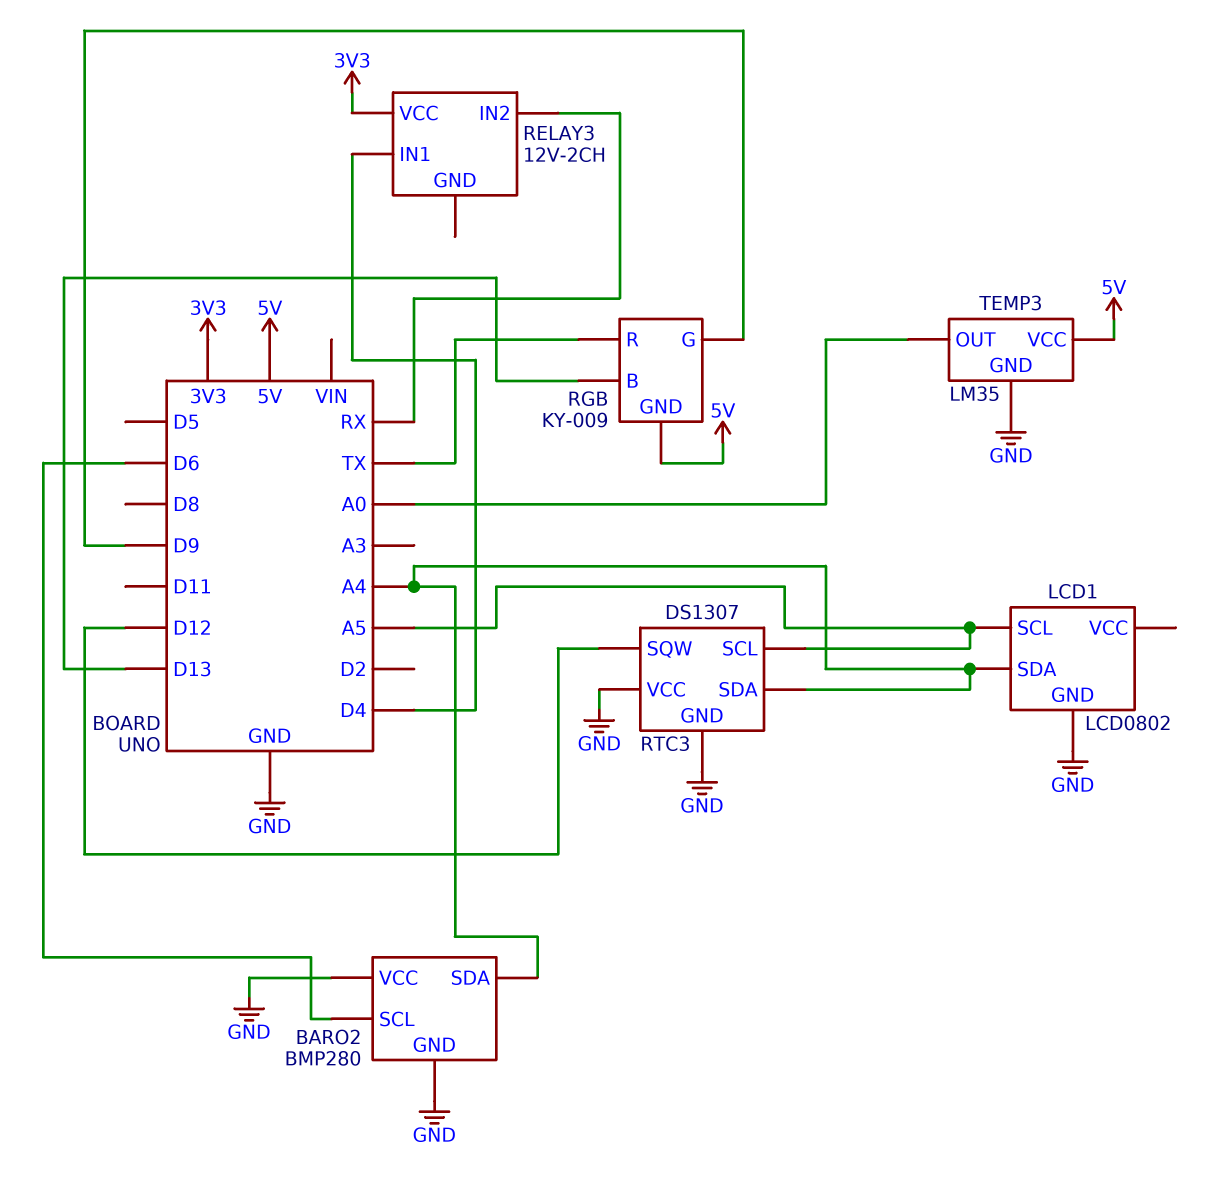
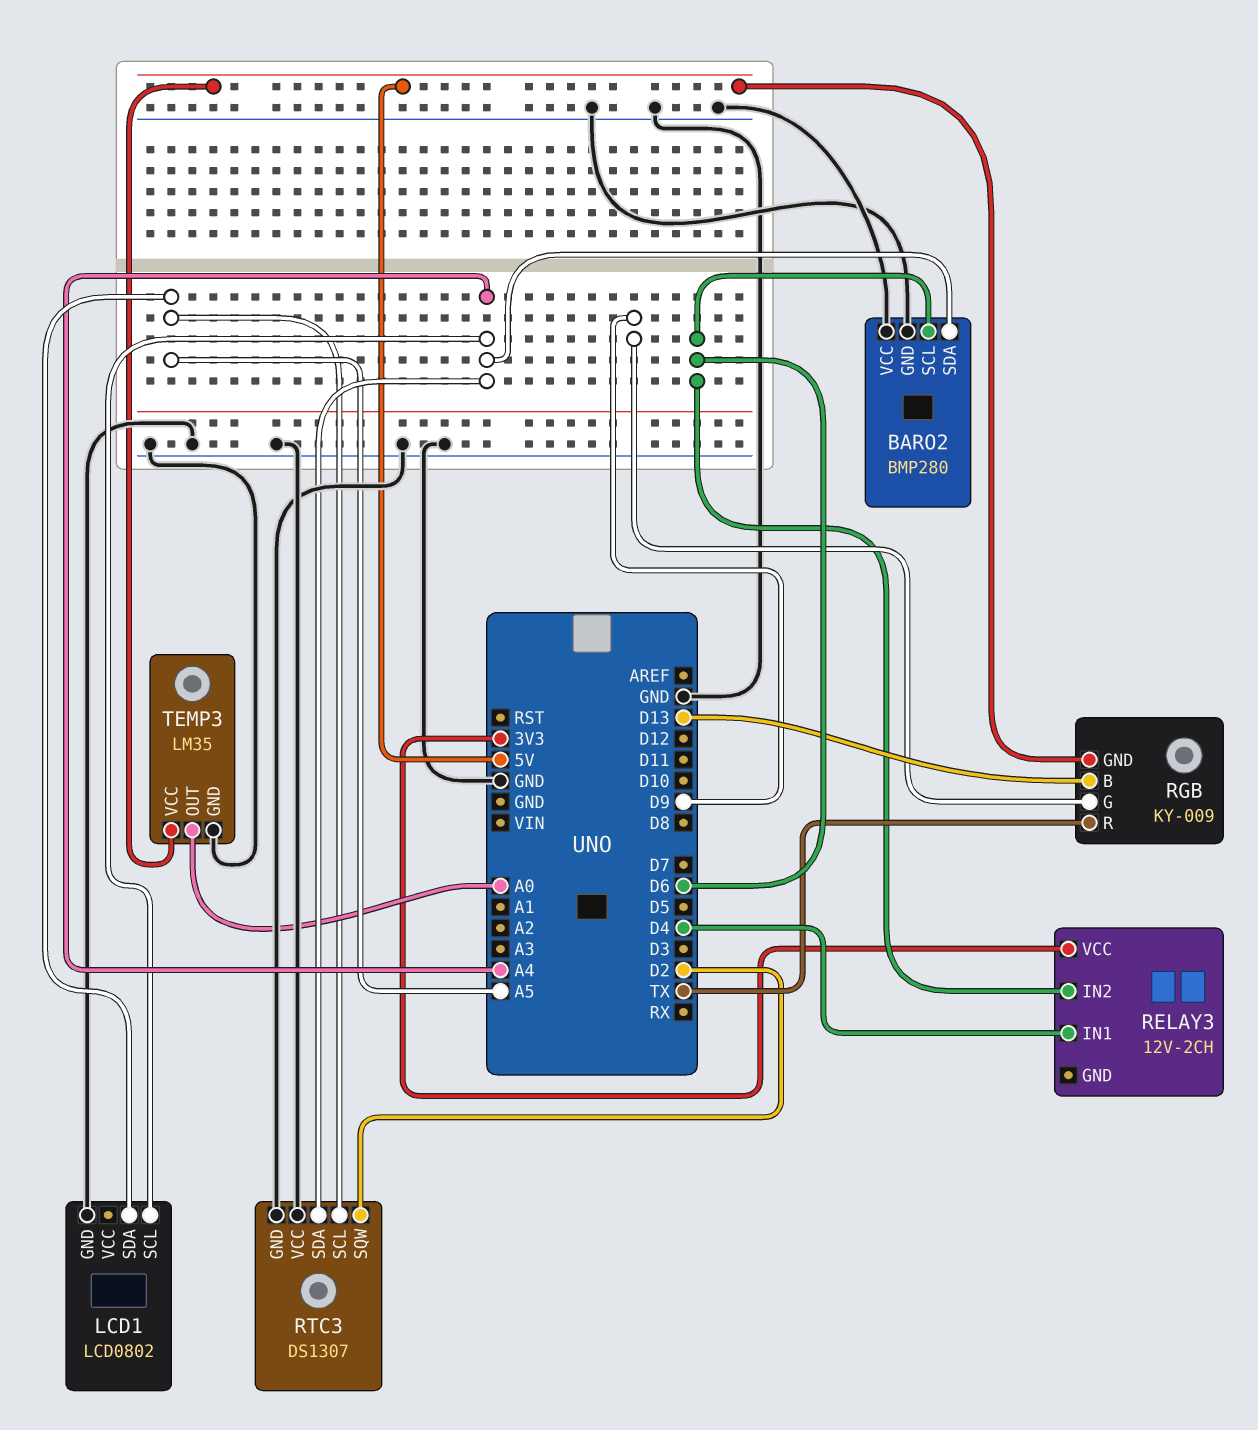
LCD1 pin SCL: A5 -> A4
LCD1 pin SDA: A4 -> A5
RELAY3 pin IN2: RX -> D6
RTC3 pin SQW: D12 -> D2

